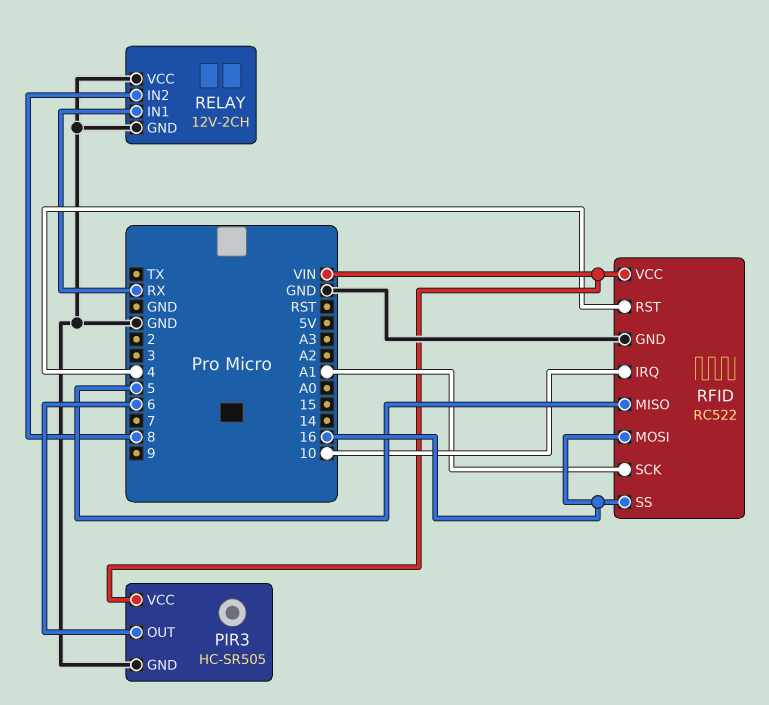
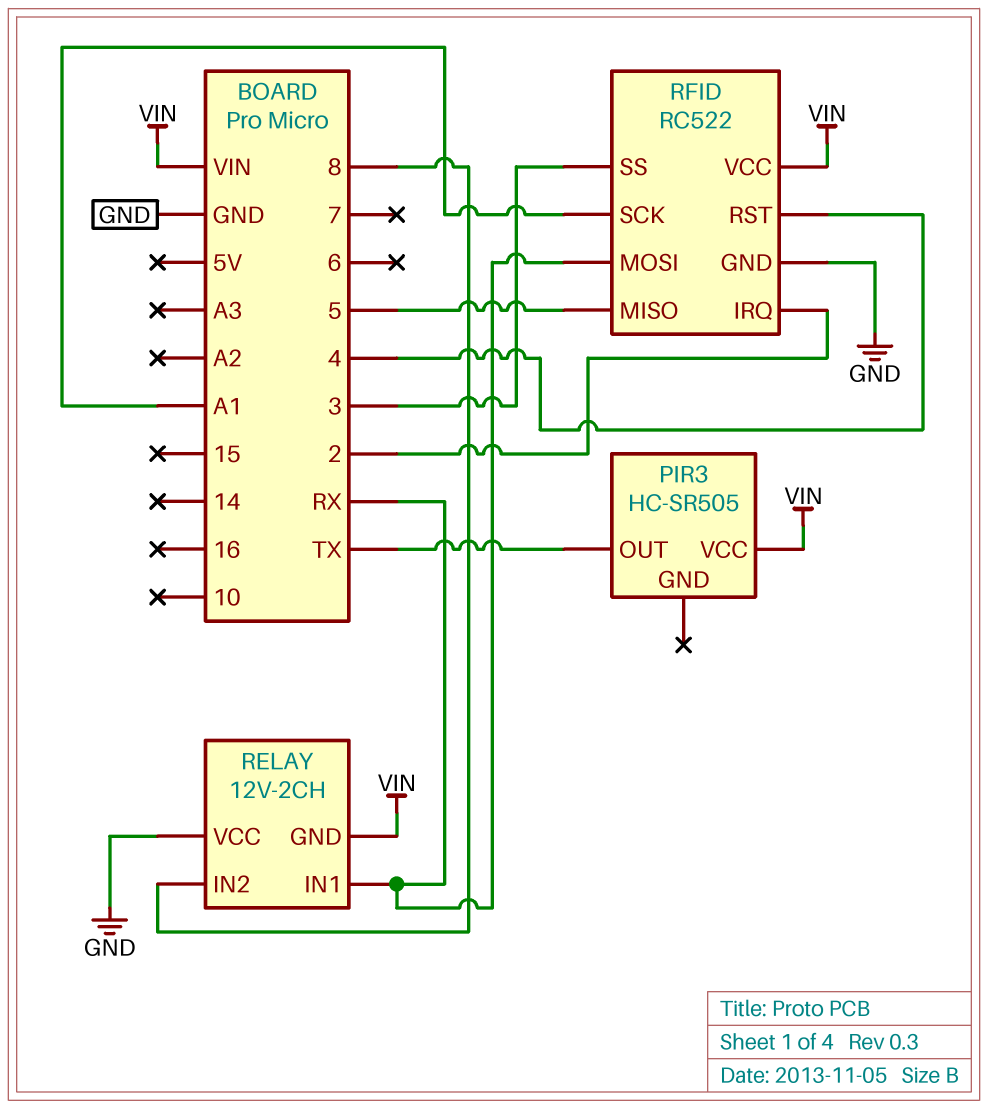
PIR3 pin GND: GND -> none
PIR3 pin OUT: 6 -> TX
RELAY pin GND: GND -> VIN
RFID pin IRQ: 10 -> 2
RFID pin MOSI: 16 -> RX
RFID pin SS: 16 -> 3

